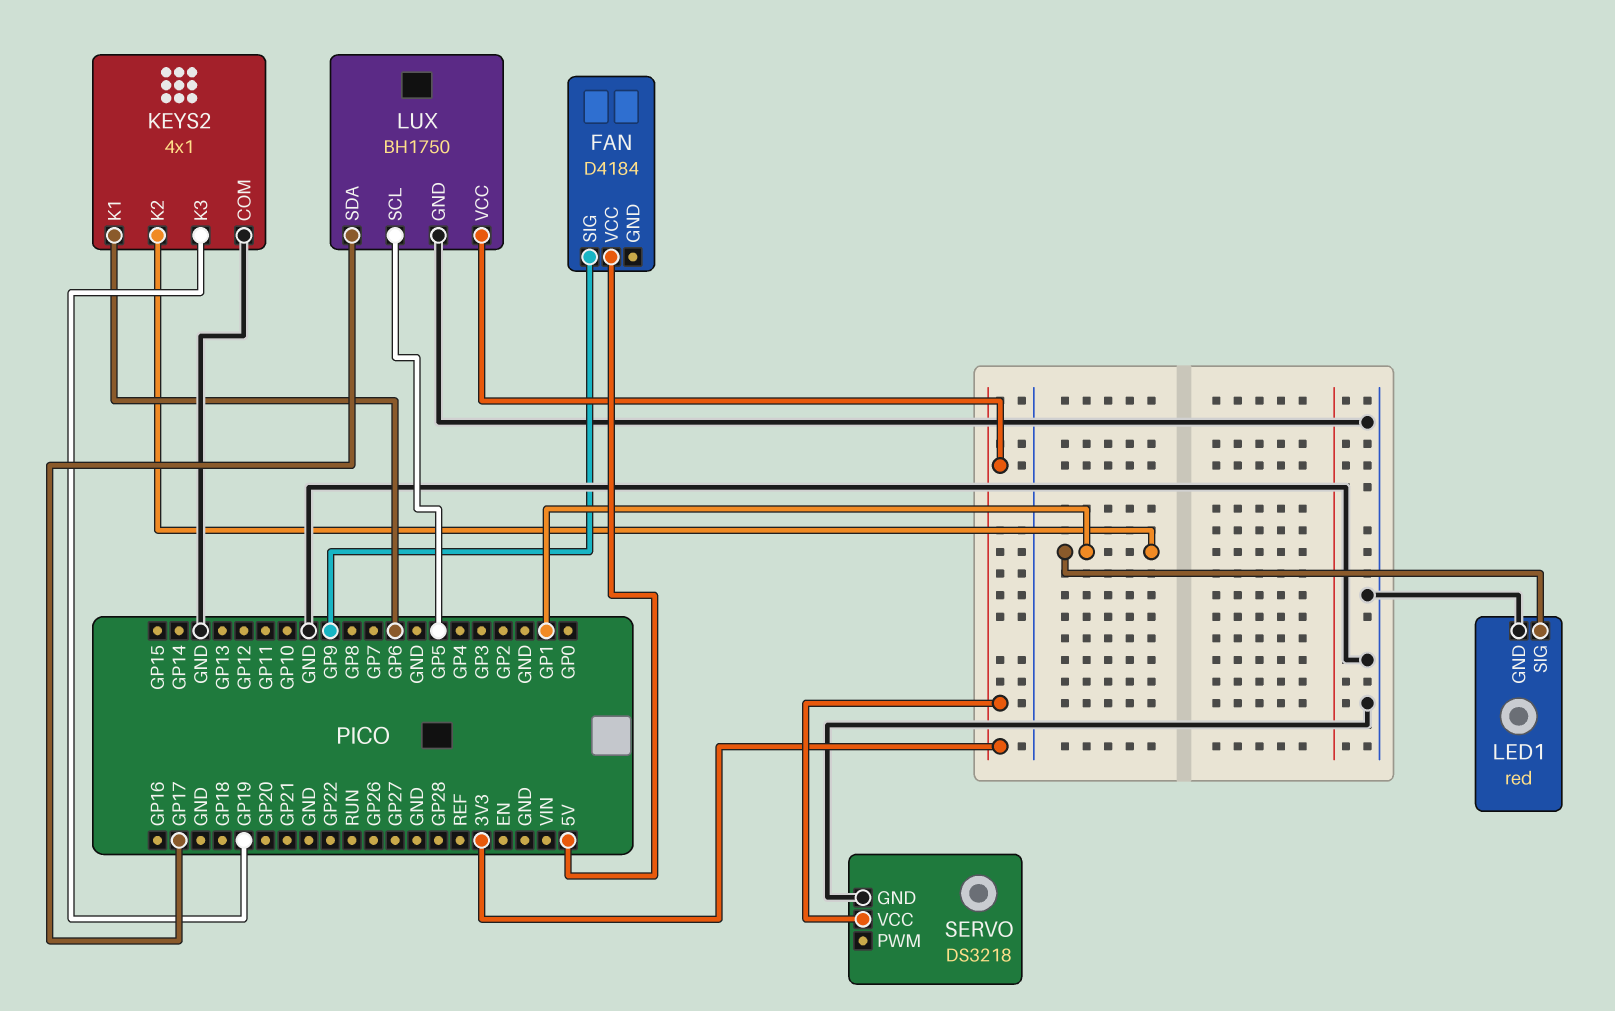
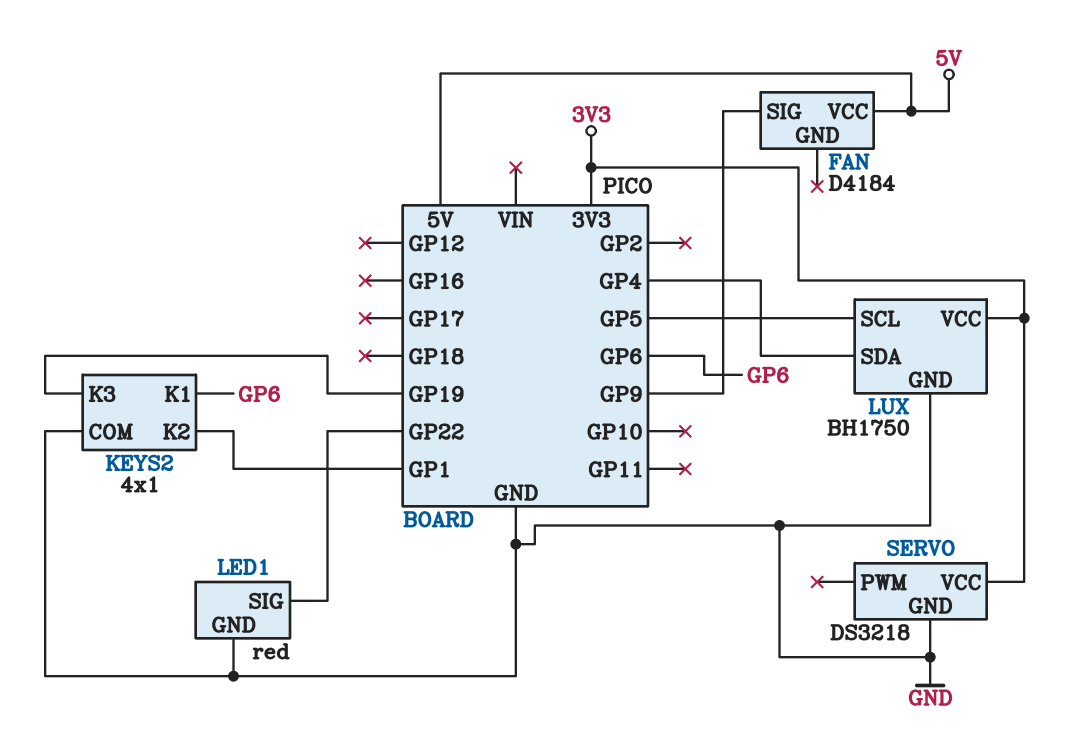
LED1 pin SIG: GP1 -> GP22
LUX pin SDA: GP17 -> GP4

